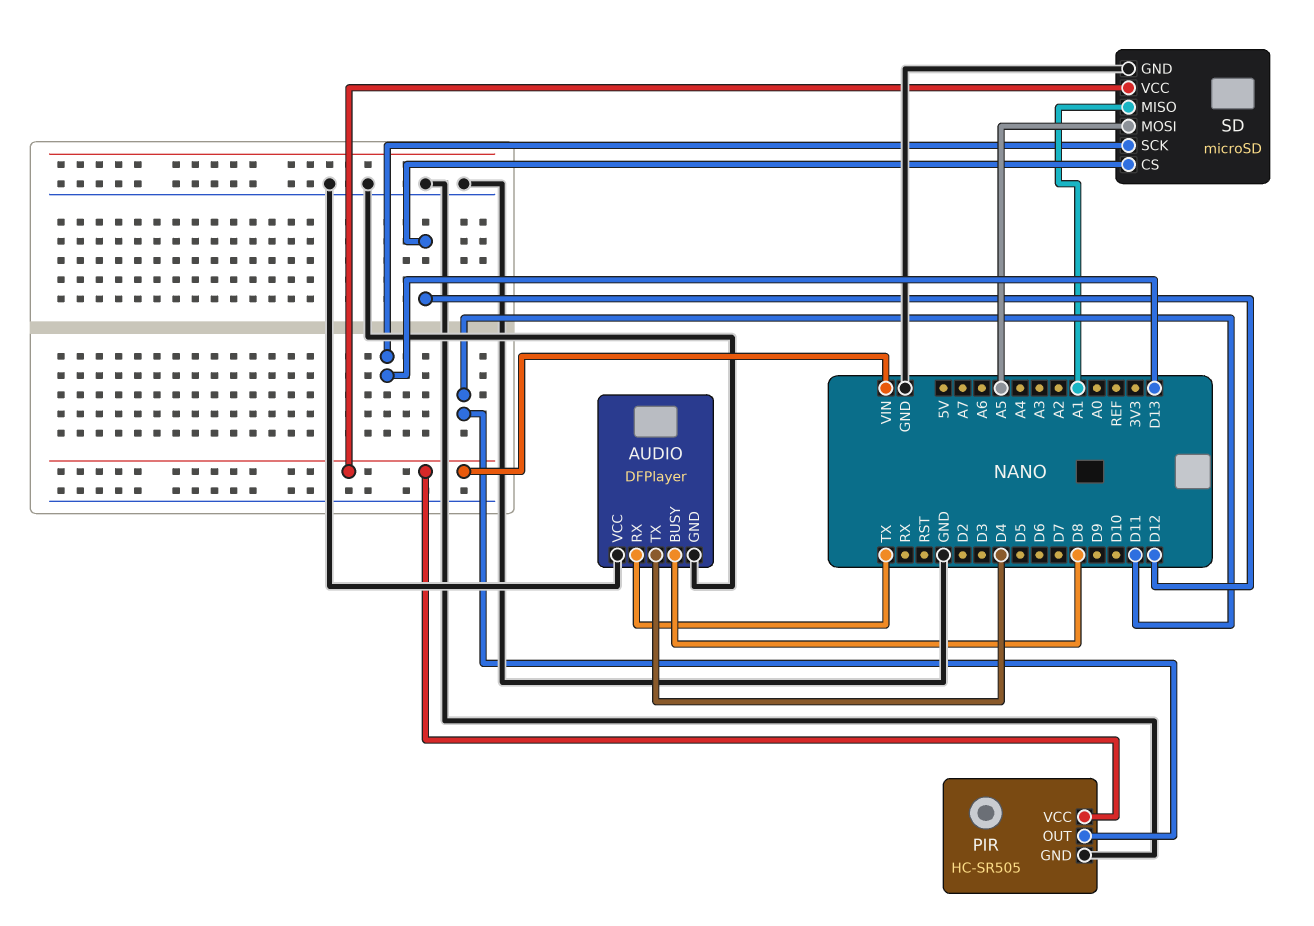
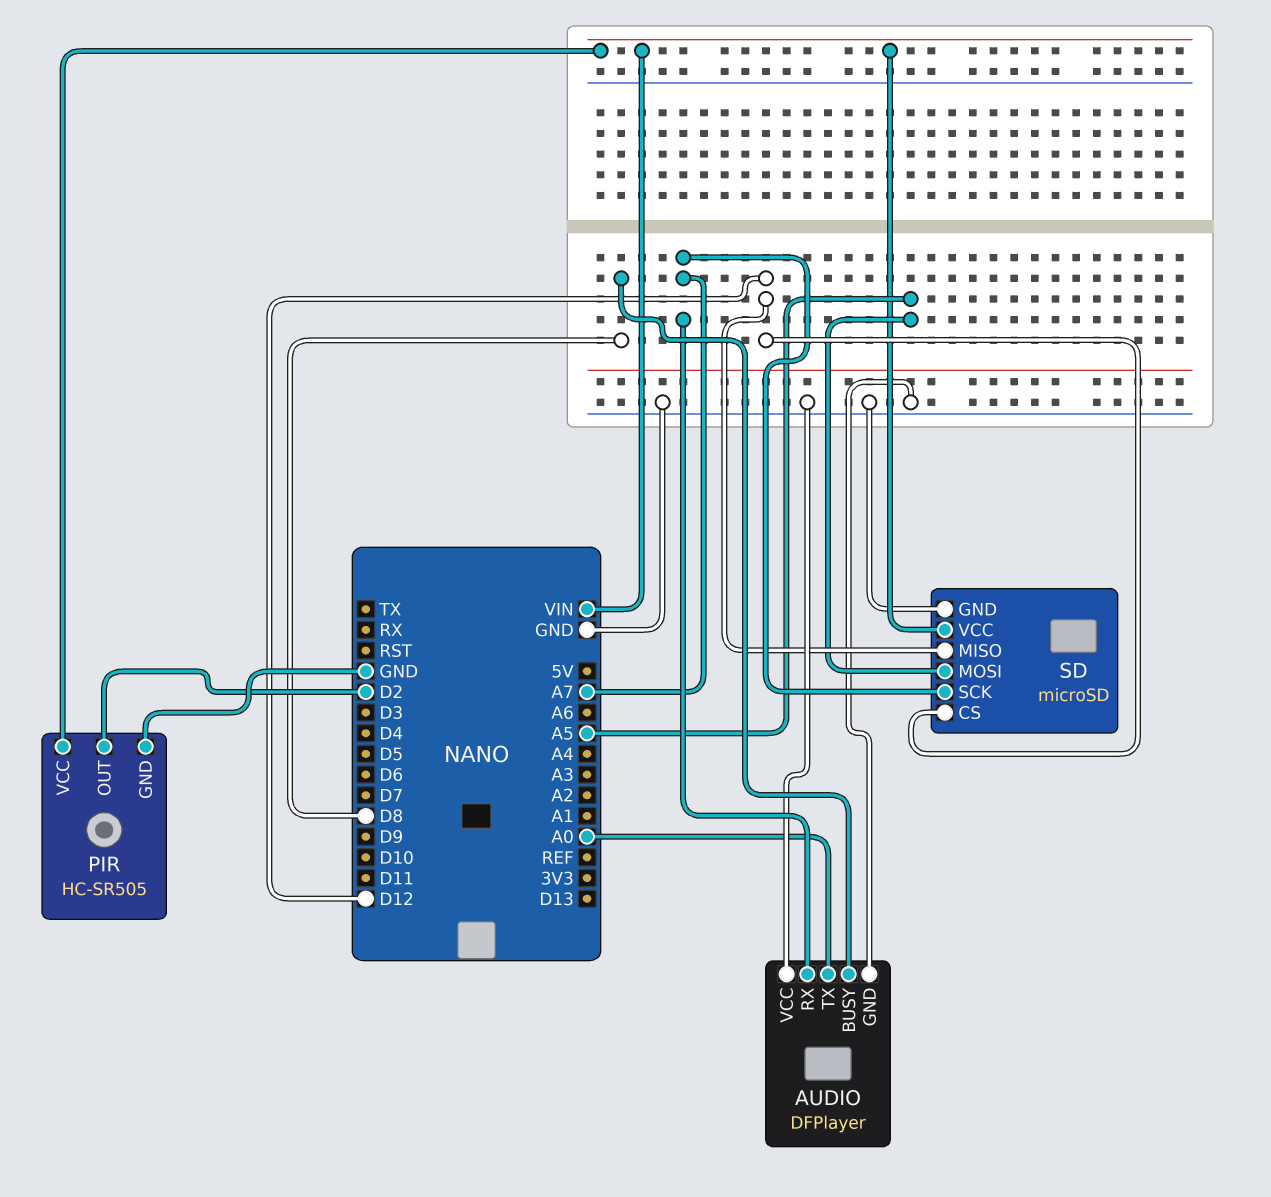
AUDIO pin RX: TX -> A7
AUDIO pin TX: D4 -> A0
PIR pin OUT: D11 -> D2
SD pin MISO: A1 -> D12
SD pin SCK: D13 -> A7

